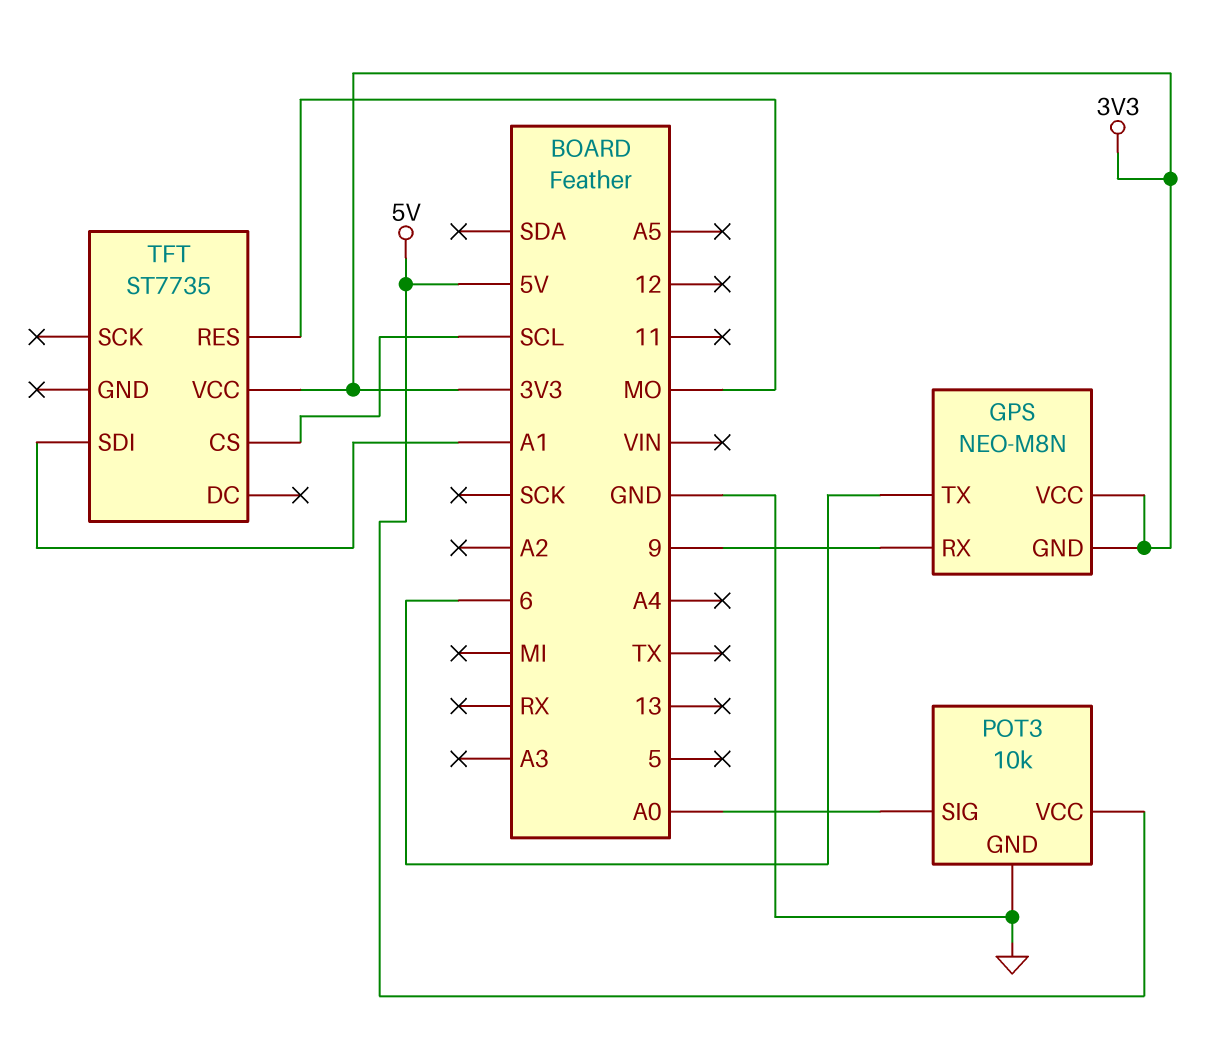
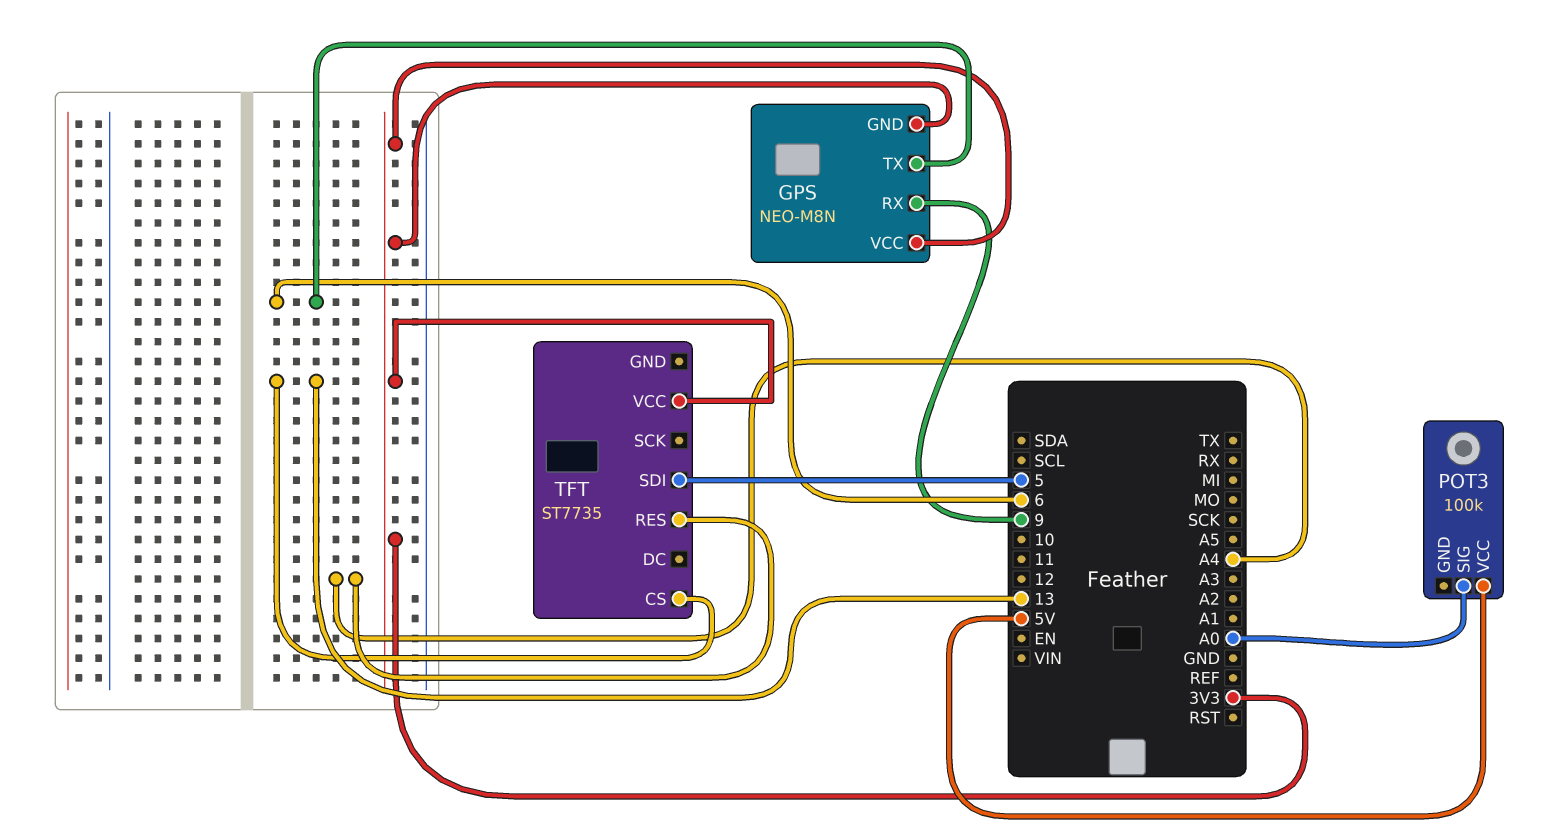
POT3: 10k -> 100k
POT3 pin GND: GND -> none
TFT pin CS: SCL -> 13
TFT pin RES: MO -> A4
TFT pin SDI: A1 -> 5

